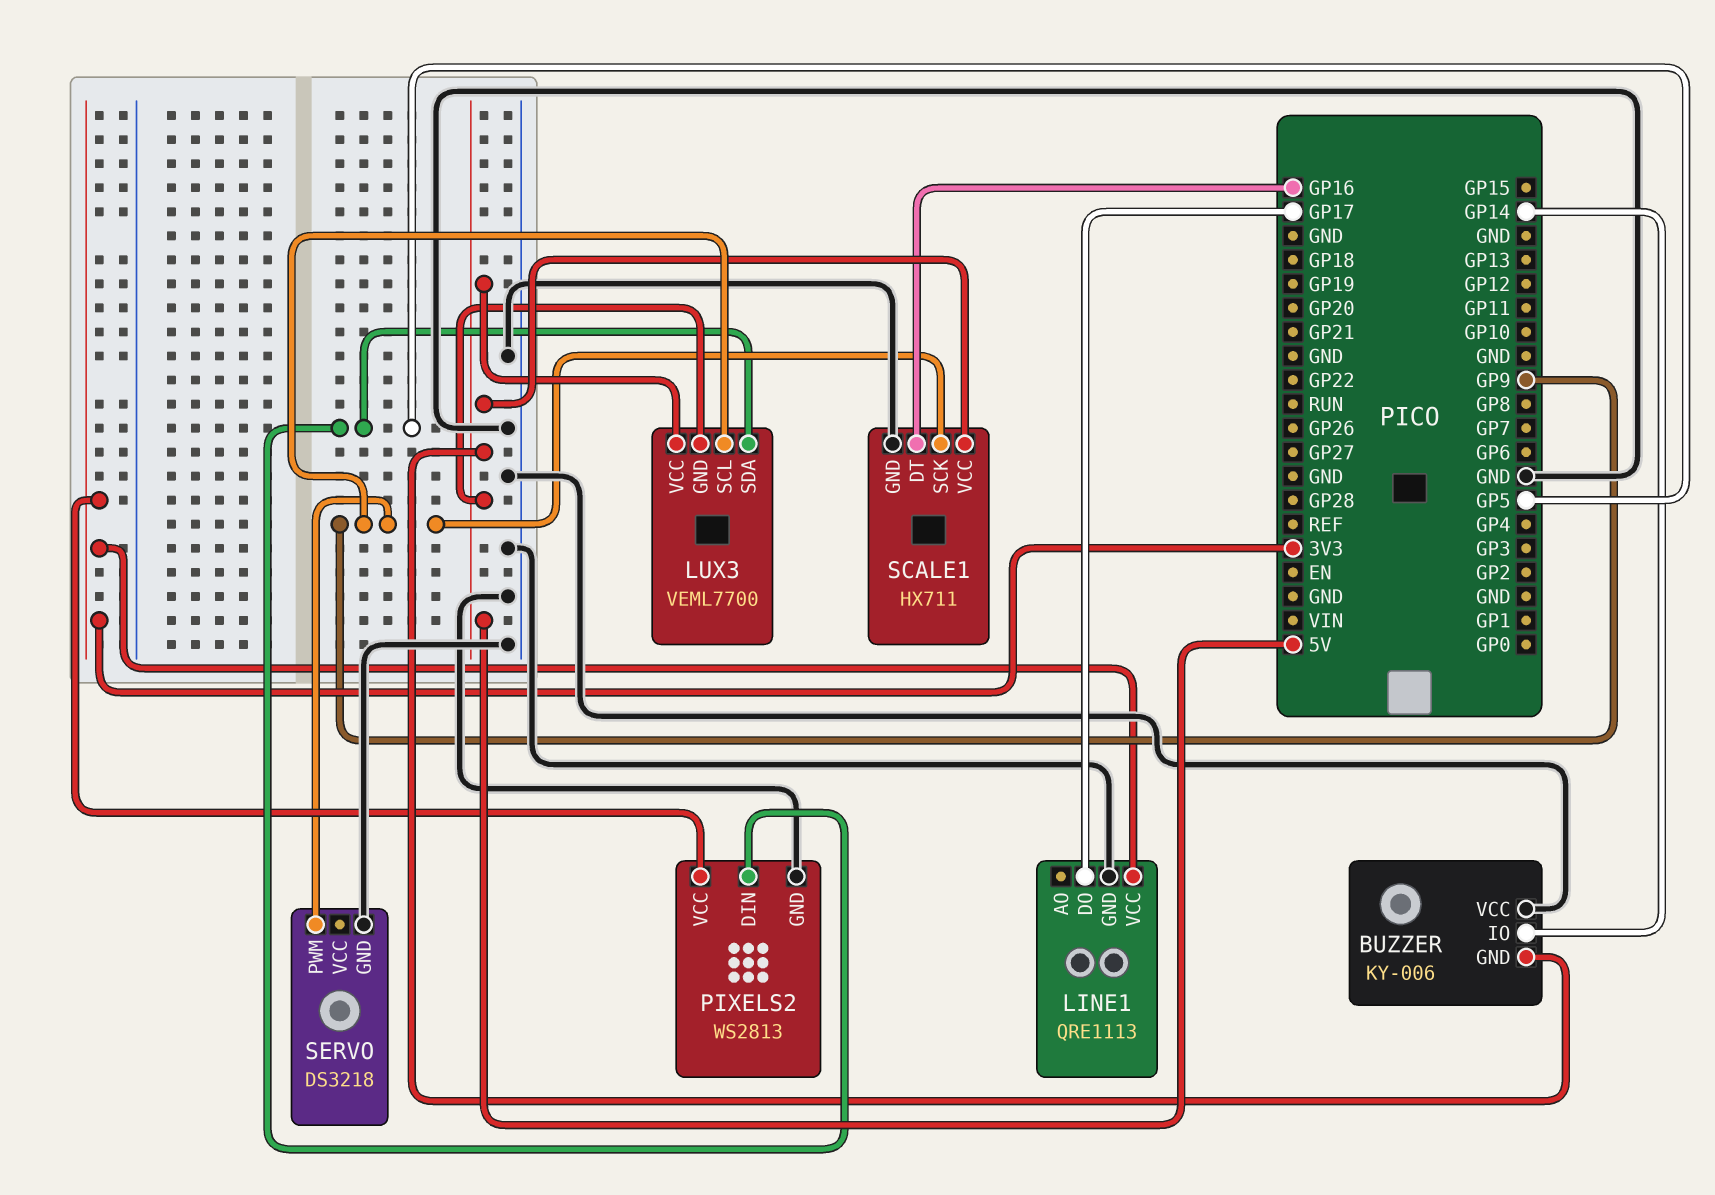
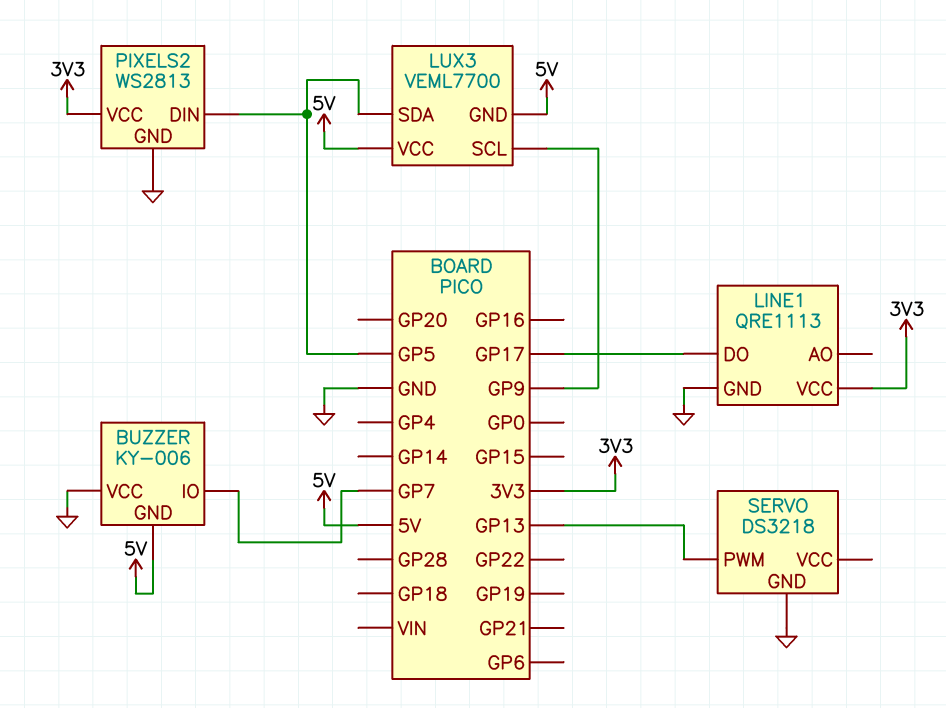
BUZZER pin IO: GP14 -> GP7
SCALE1: HX711 -> none
SCALE1 pin DT: GP16 -> none
SCALE1 pin GND: GND -> none
SCALE1 pin SCK: GP9 -> none
SCALE1 pin VCC: 5V -> none
SERVO pin PWM: GP9 -> GP13

